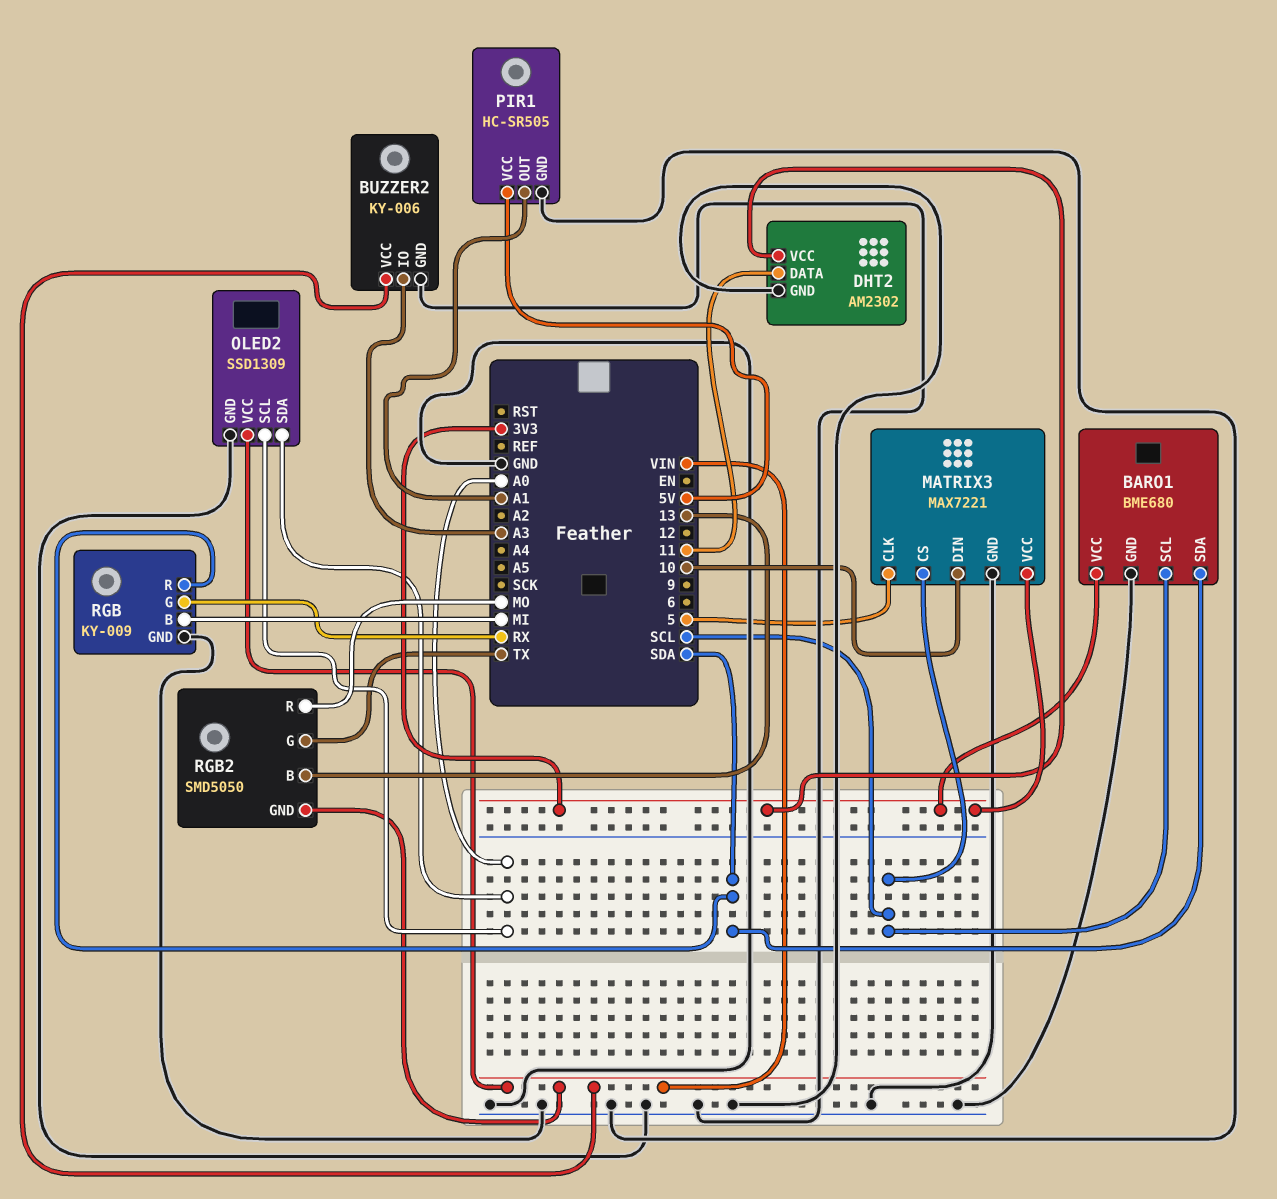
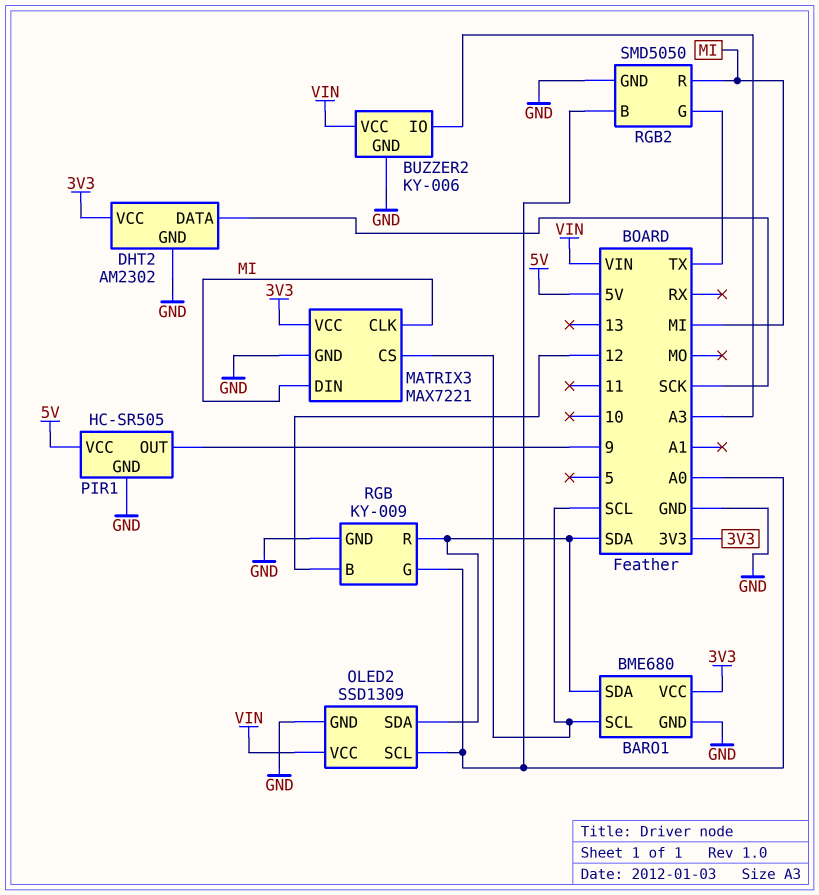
DHT2 pin DATA: 11 -> SCK
MATRIX3 pin CLK: 5 -> MI
MATRIX3 pin DIN: 10 -> MI
OLED2 pin SDA: A0 -> SDA
PIR1 pin OUT: A1 -> 9
RGB pin B: MI -> 12
RGB pin G: RX -> A0
RGB2 pin B: 13 -> A0
RGB2 pin GND: VIN -> GND
RGB2 pin R: MO -> MI

